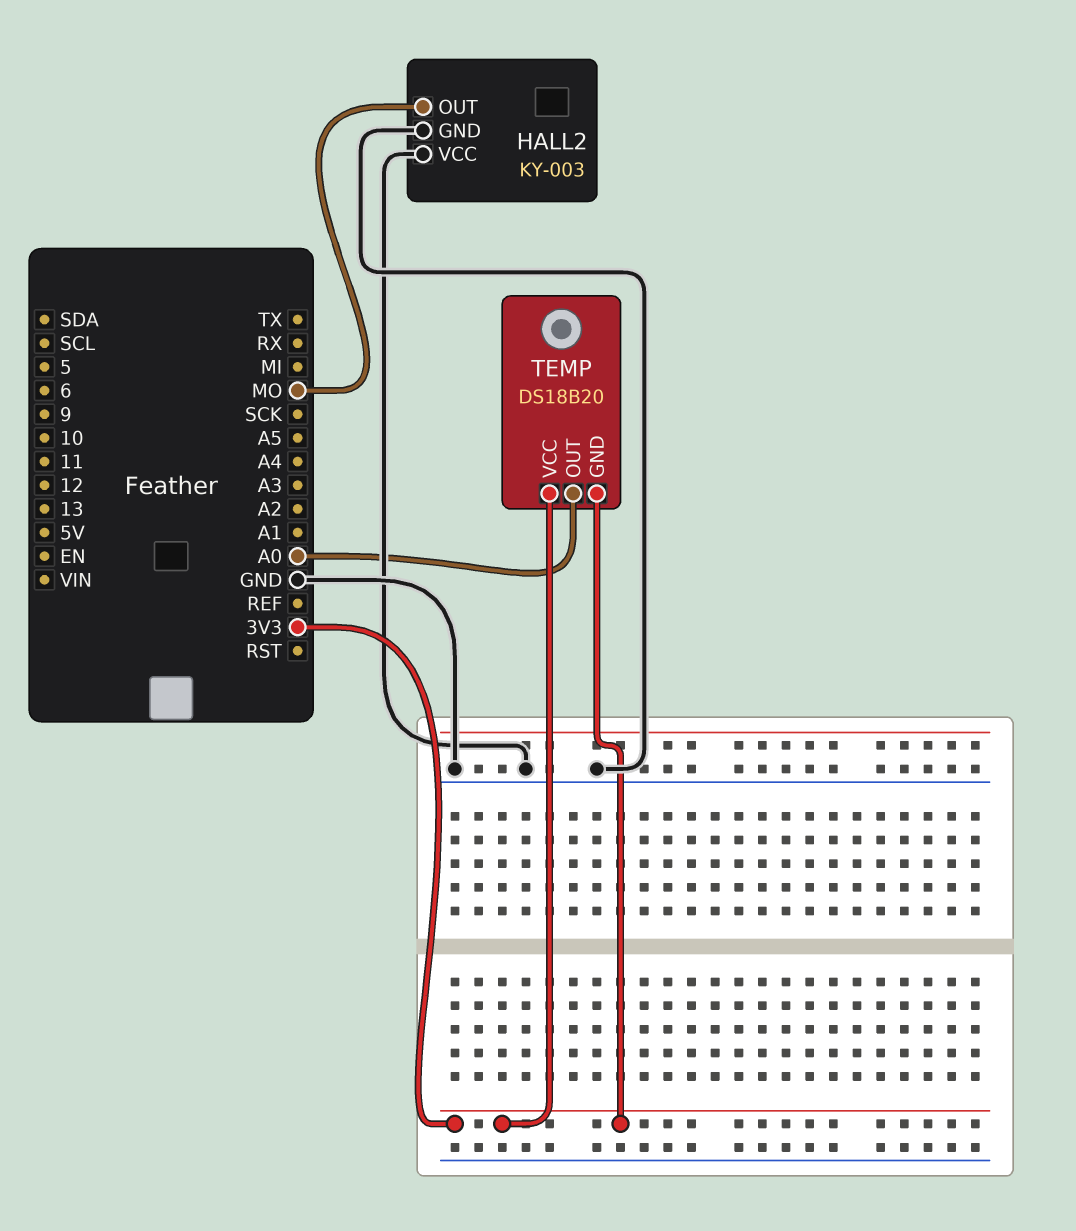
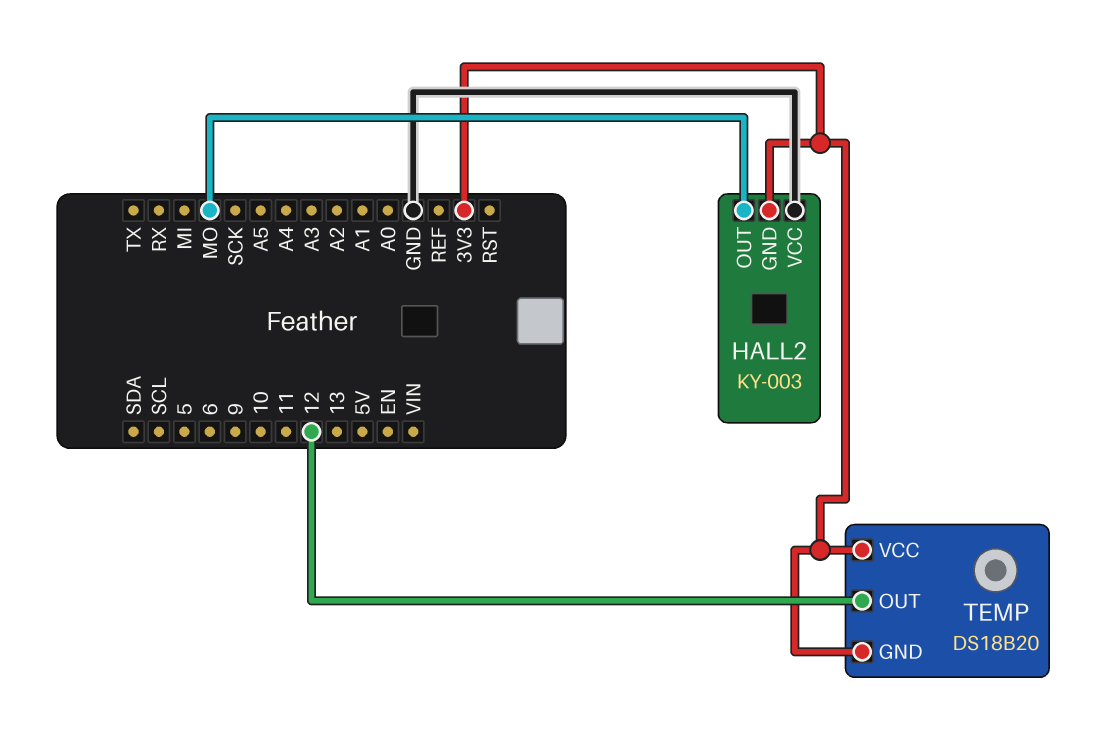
HALL2 pin GND: GND -> 3V3
TEMP pin OUT: A0 -> 12

